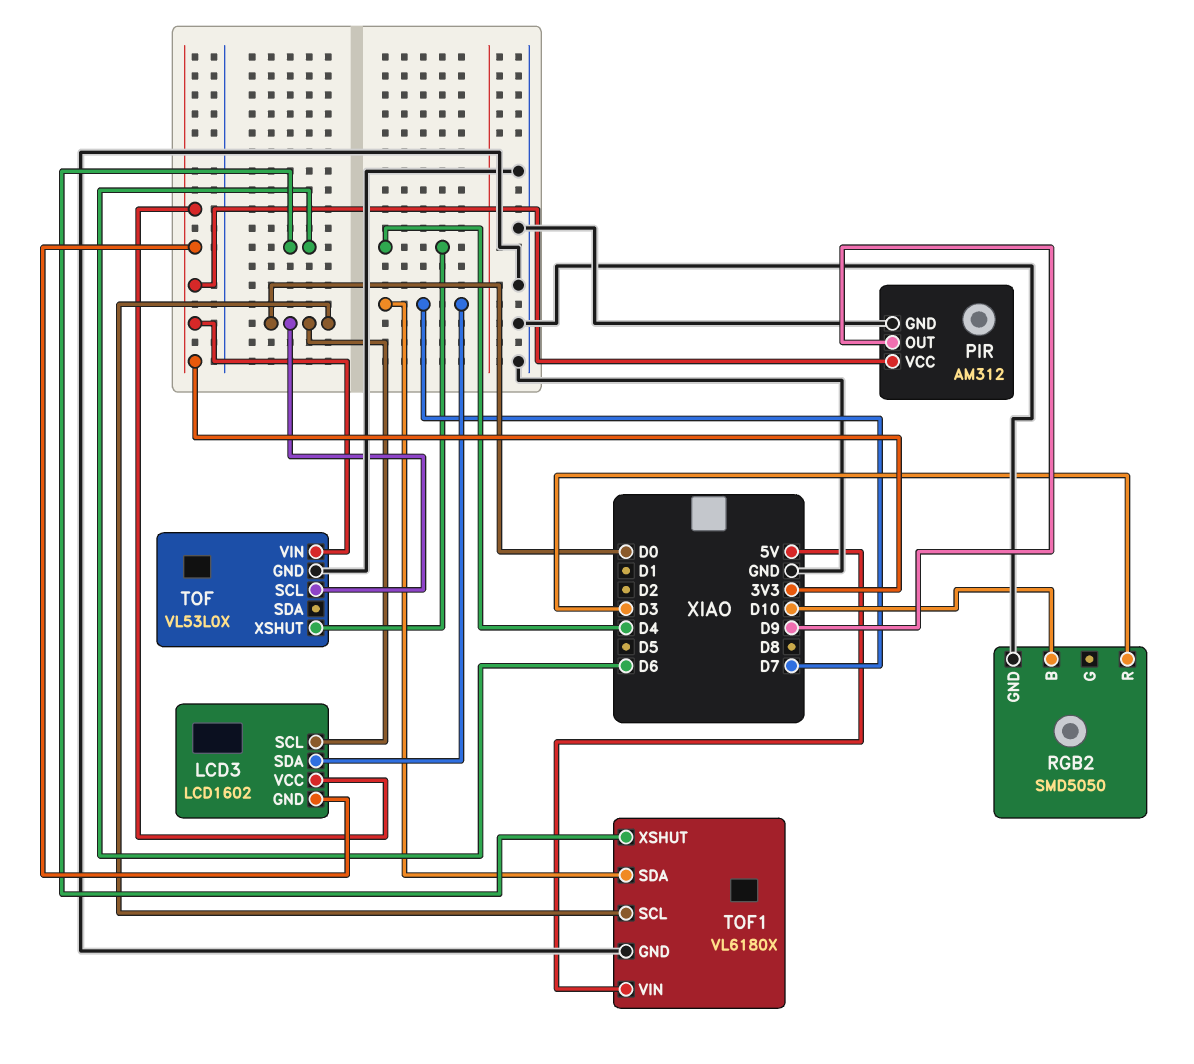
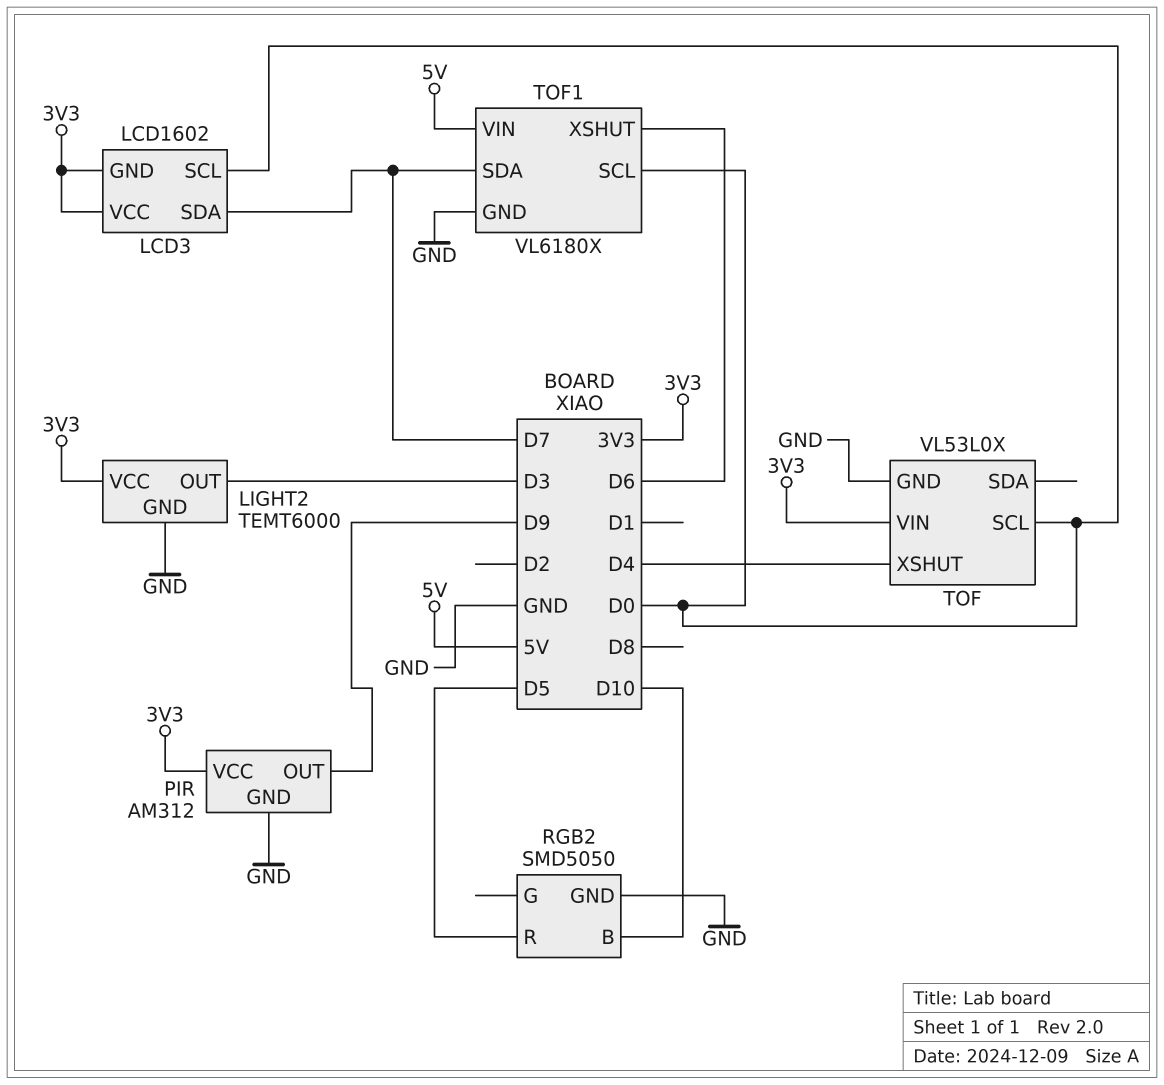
LIGHT2: none -> TEMT6000
LIGHT2 pin GND: none -> GND
LIGHT2 pin OUT: none -> D3
LIGHT2 pin VCC: none -> 3V3
RGB2 pin R: D3 -> D5

